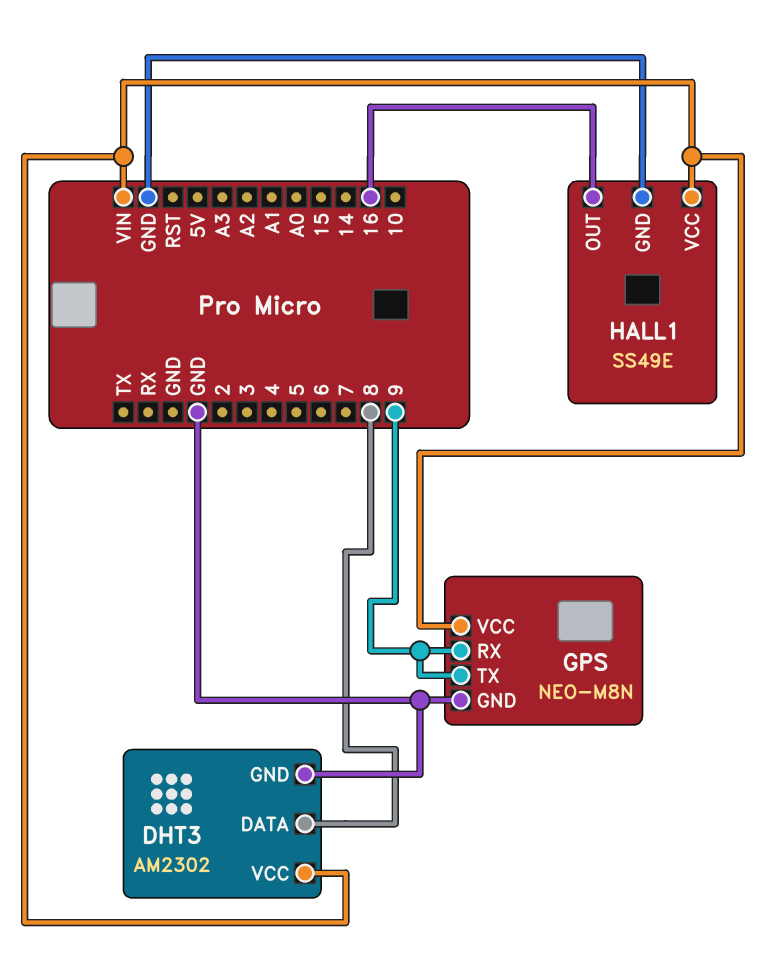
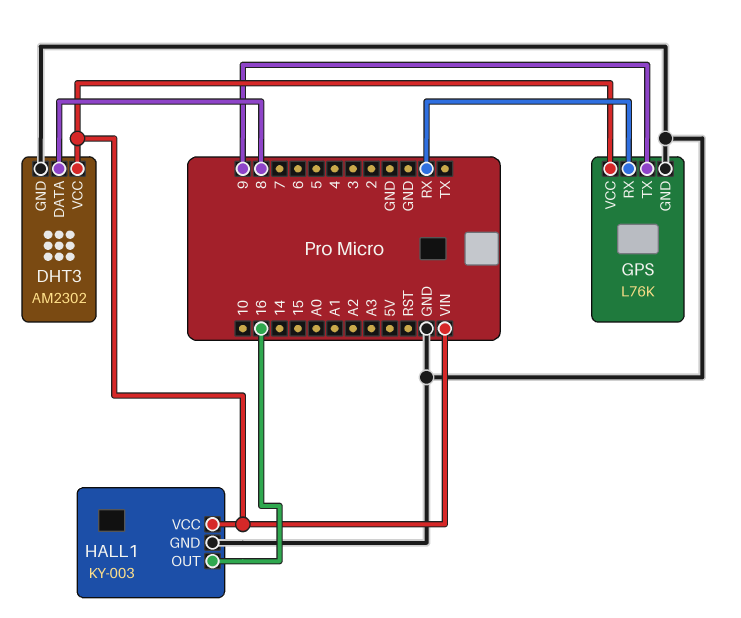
GPS: NEO-M8N -> L76K
GPS pin RX: 9 -> RX
HALL1: SS49E -> KY-003

